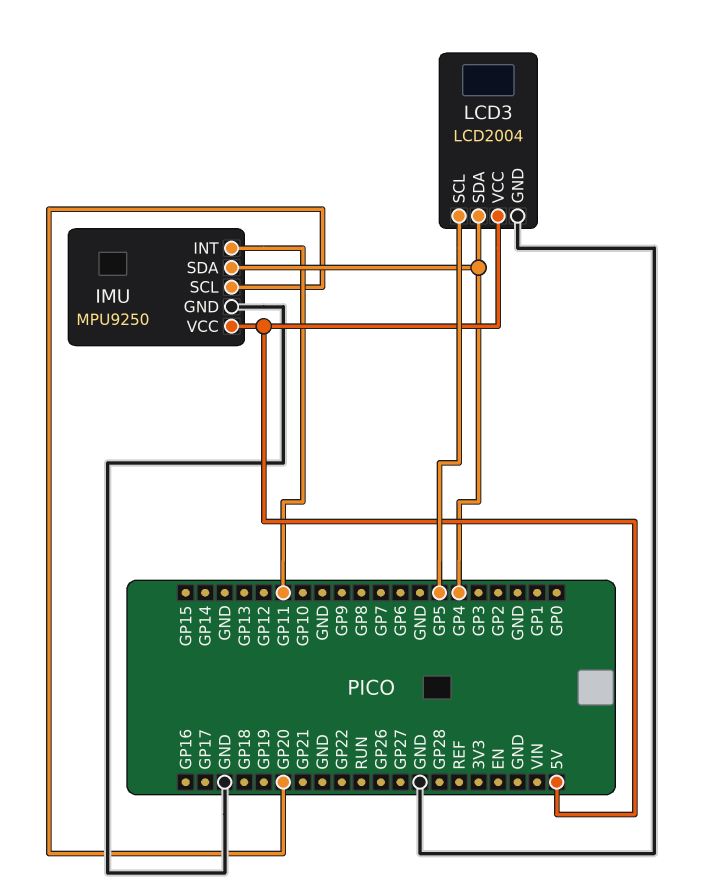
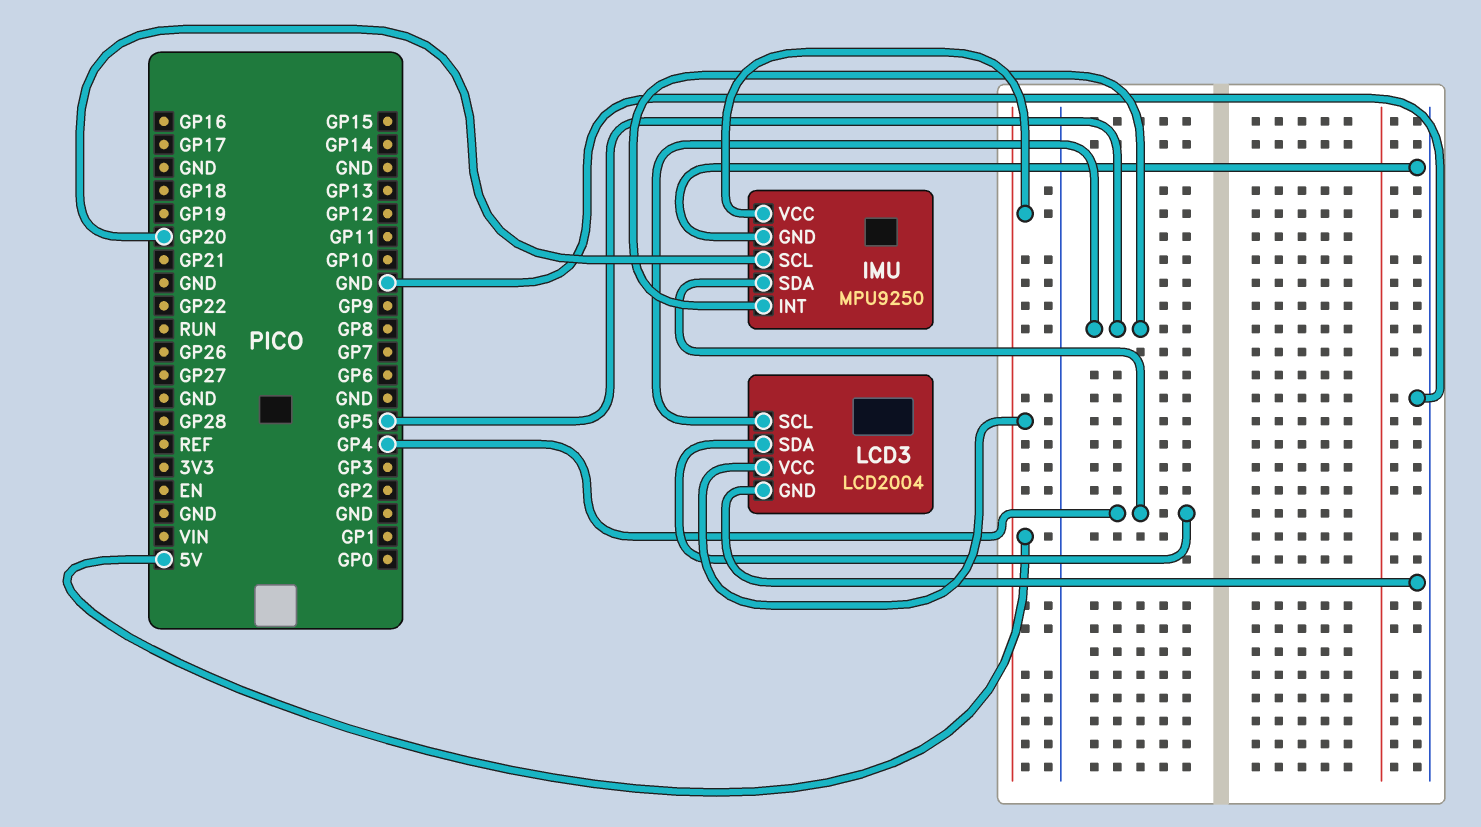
IMU pin INT: GP11 -> GP5

